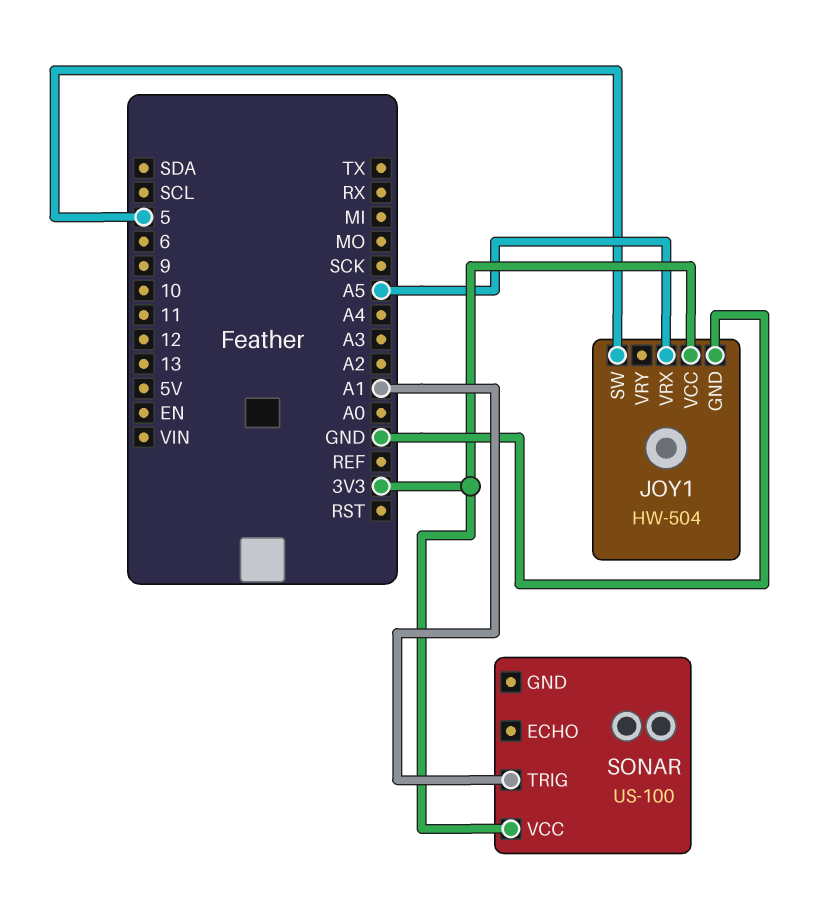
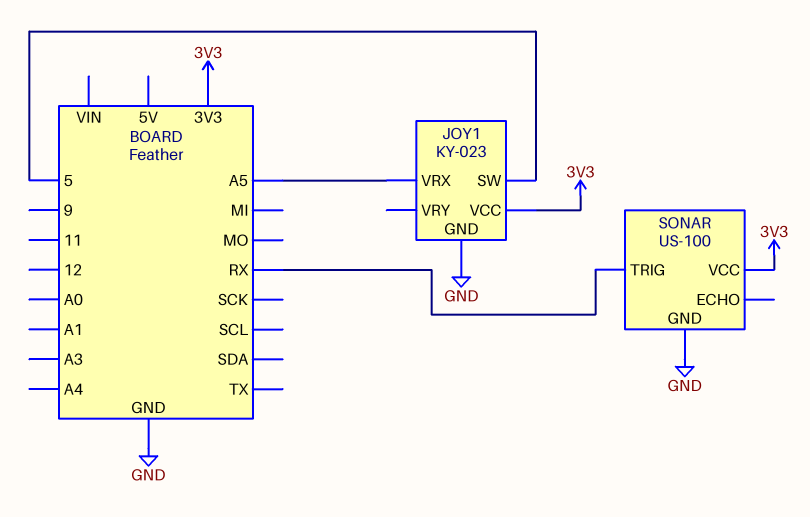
JOY1: HW-504 -> KY-023
SONAR pin GND: none -> GND
SONAR pin TRIG: A1 -> RX

